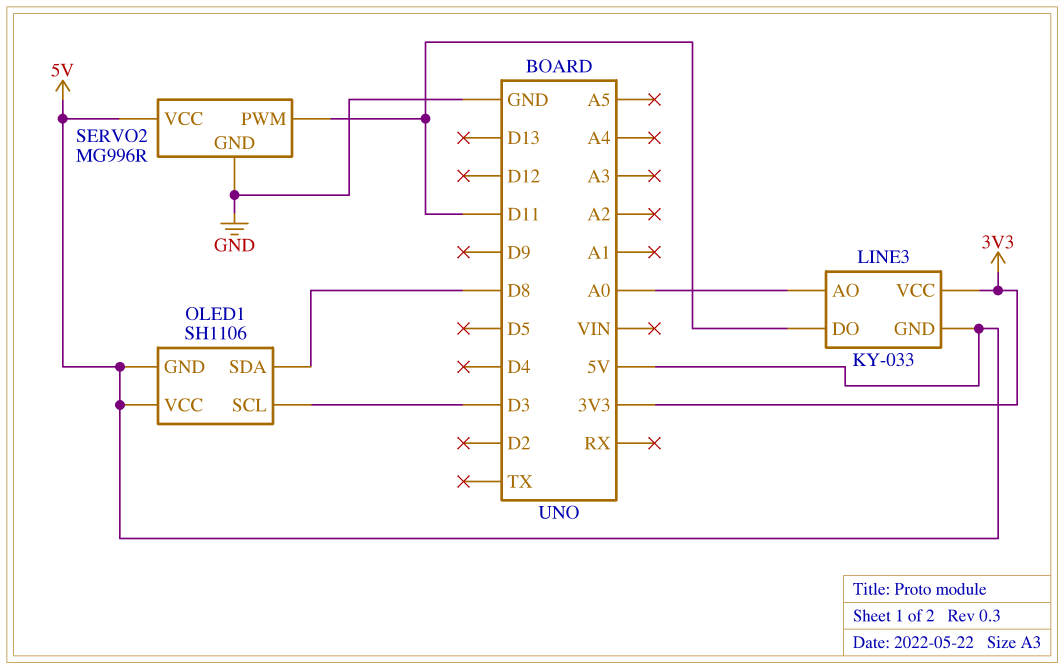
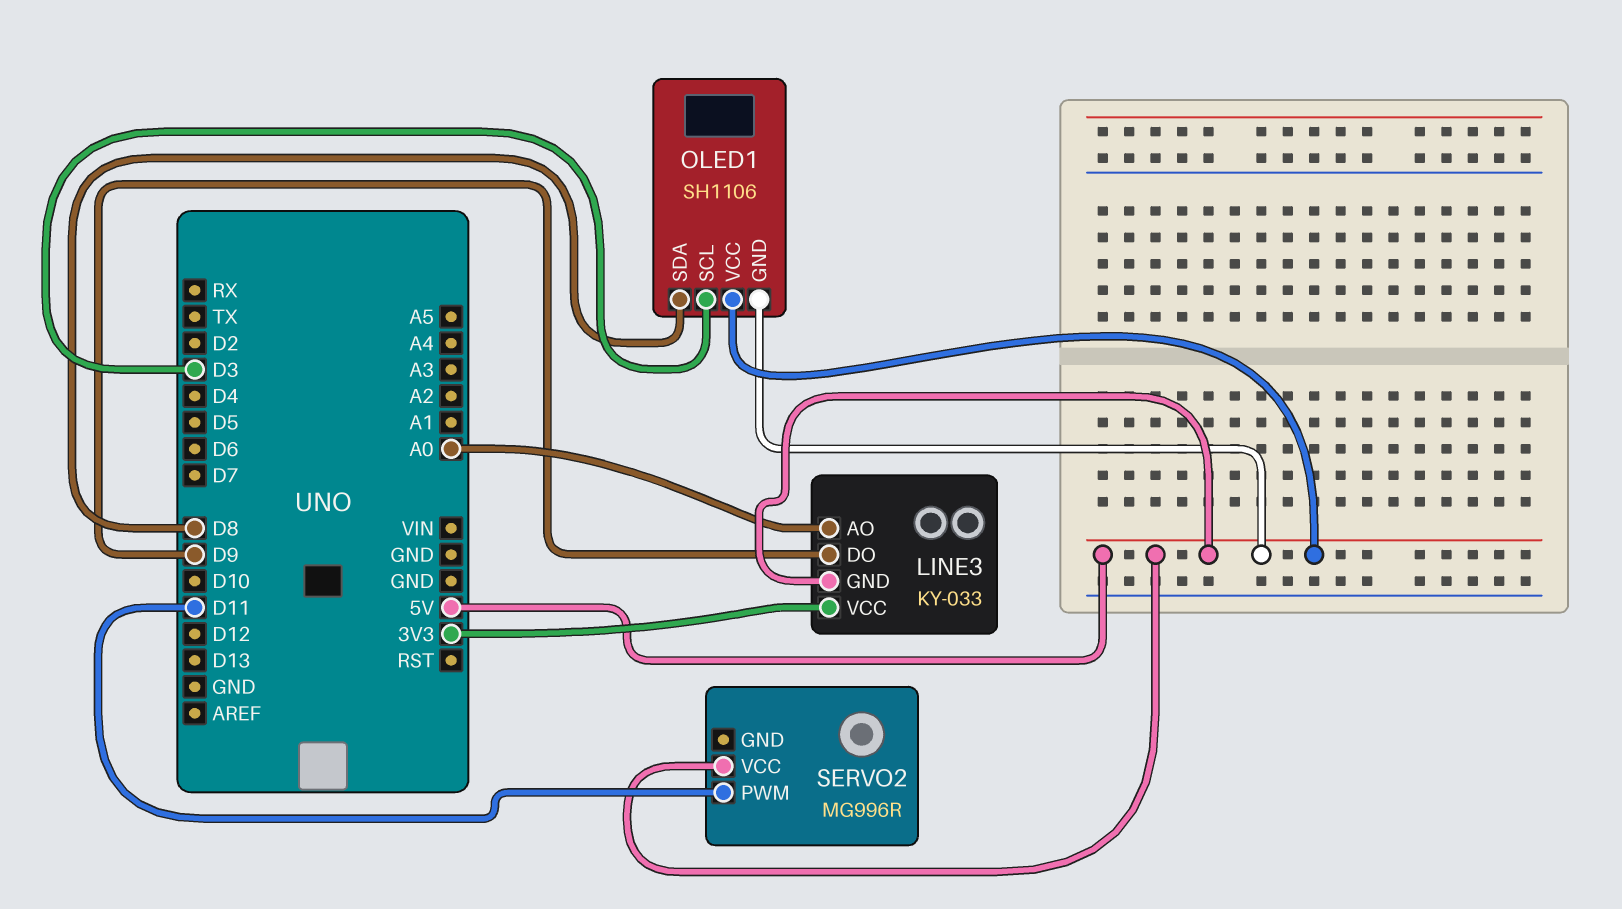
LINE3 pin DO: D11 -> D9
SERVO2 pin GND: GND -> none

